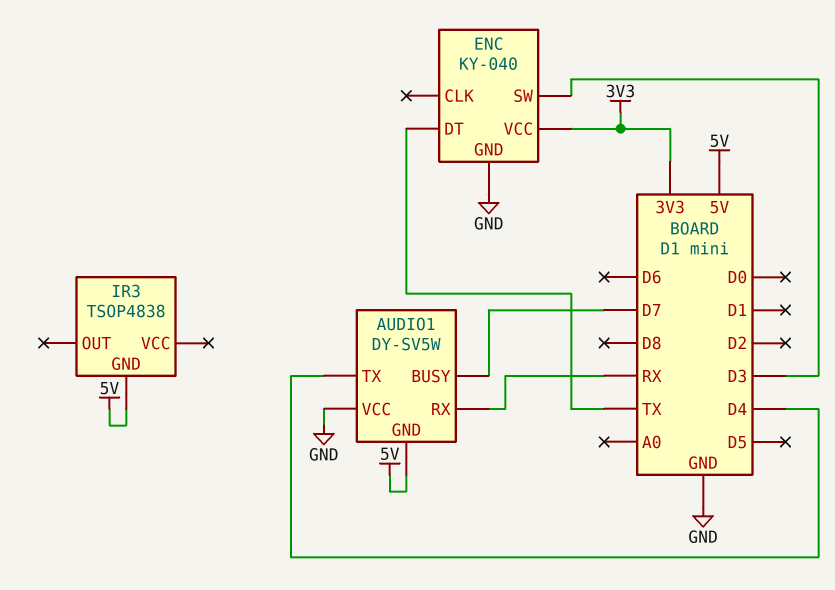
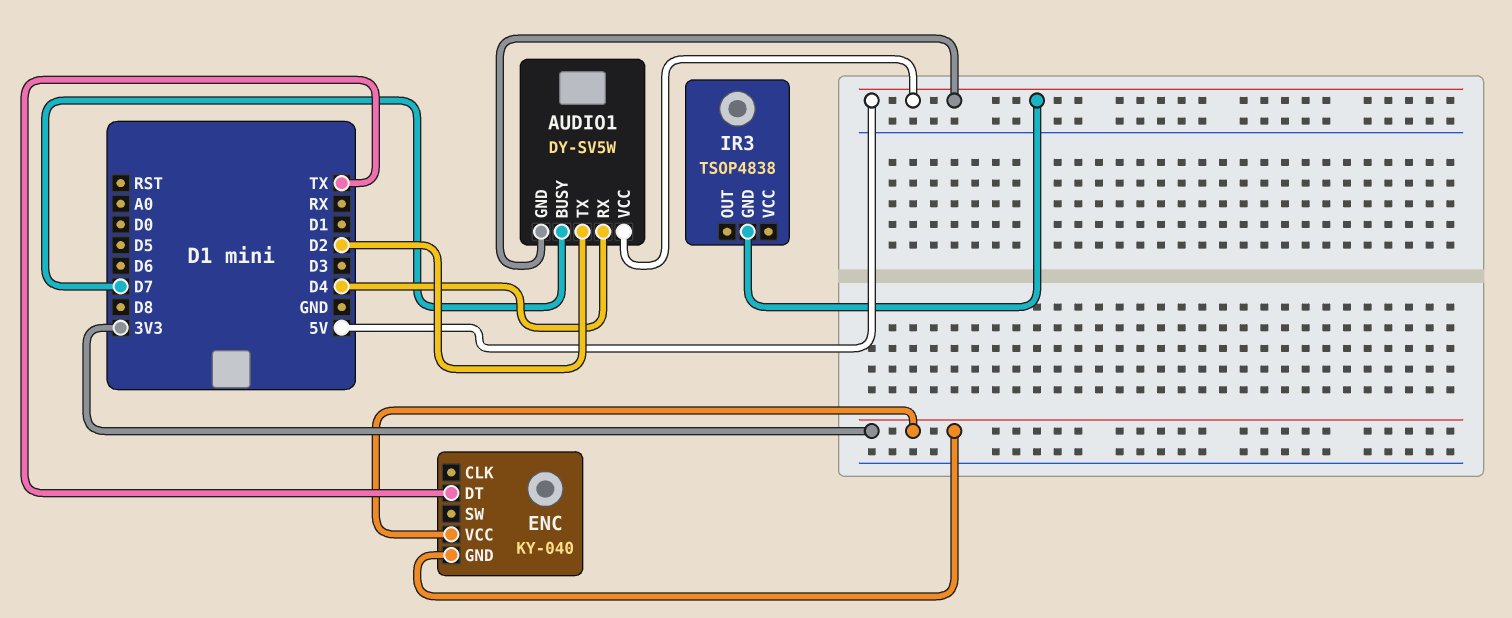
AUDIO1 pin RX: RX -> D4
AUDIO1 pin TX: D4 -> D2
AUDIO1 pin VCC: GND -> 5V
ENC pin GND: GND -> 3V3
ENC pin SW: D3 -> none

